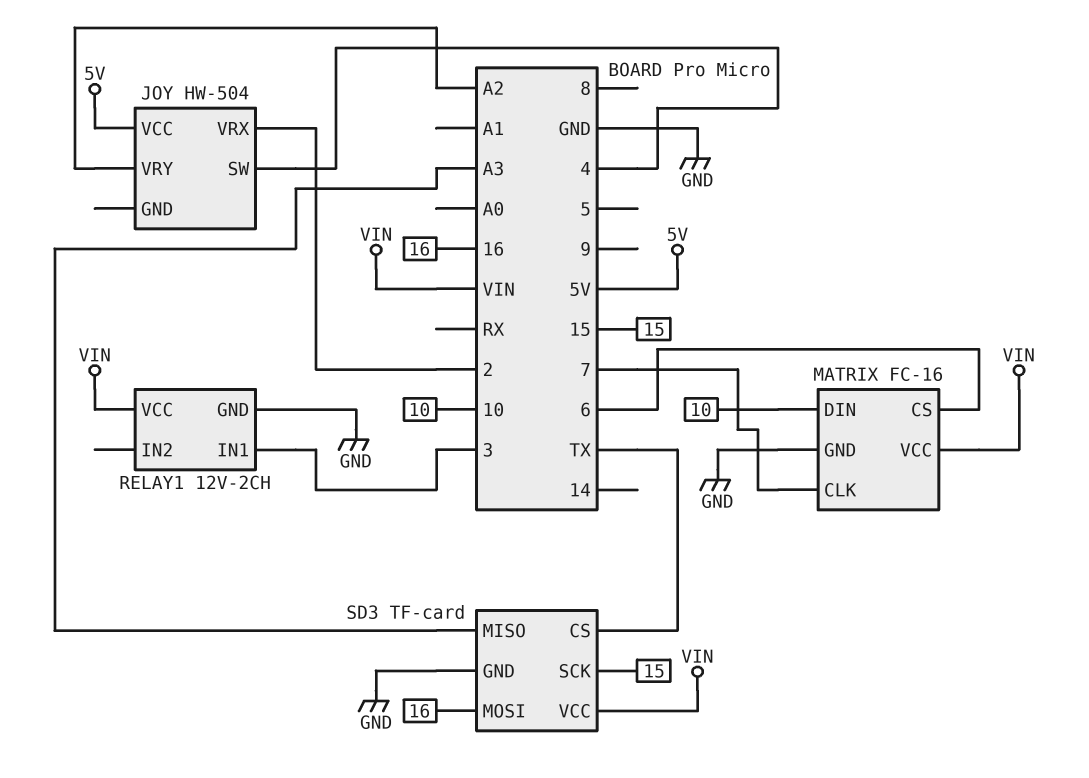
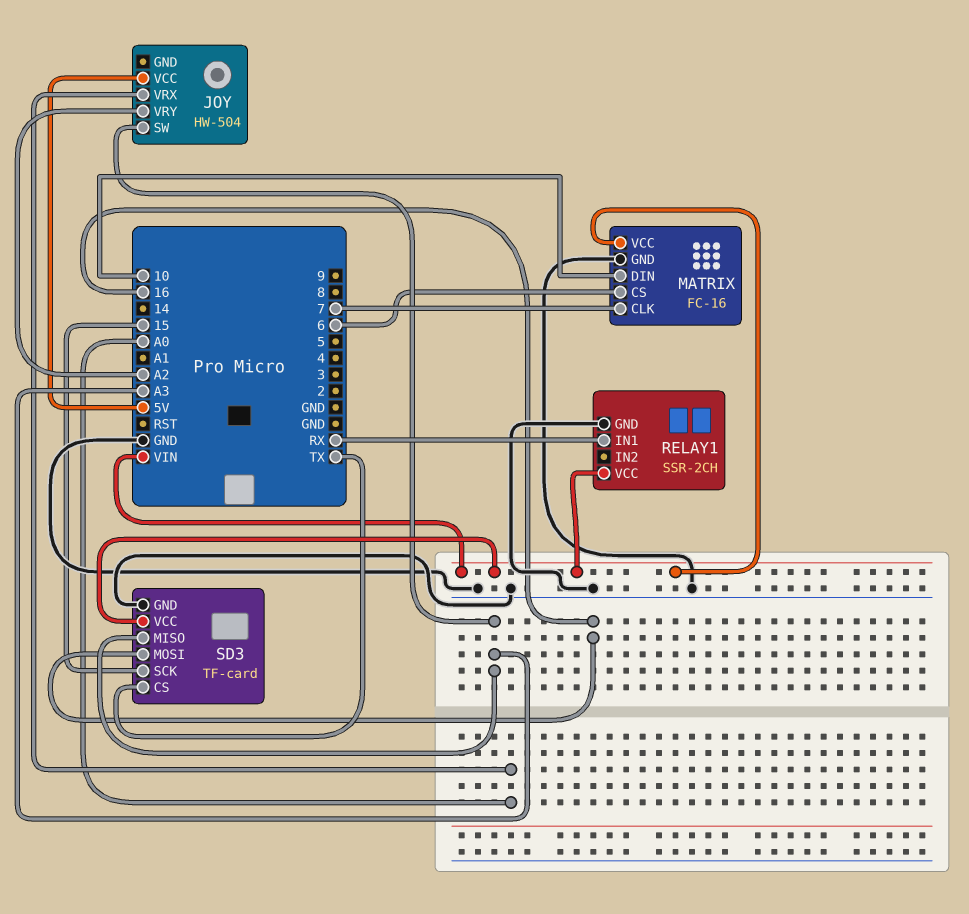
JOY pin SW: 4 -> A3
JOY pin VRX: 2 -> A0
RELAY1: 12V-2CH -> SSR-2CH
RELAY1 pin IN1: 3 -> RX

